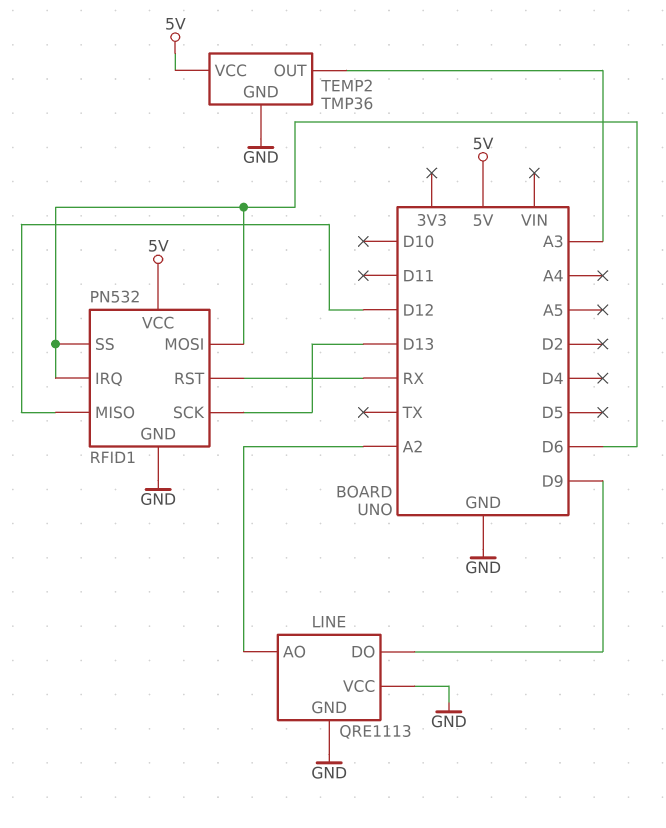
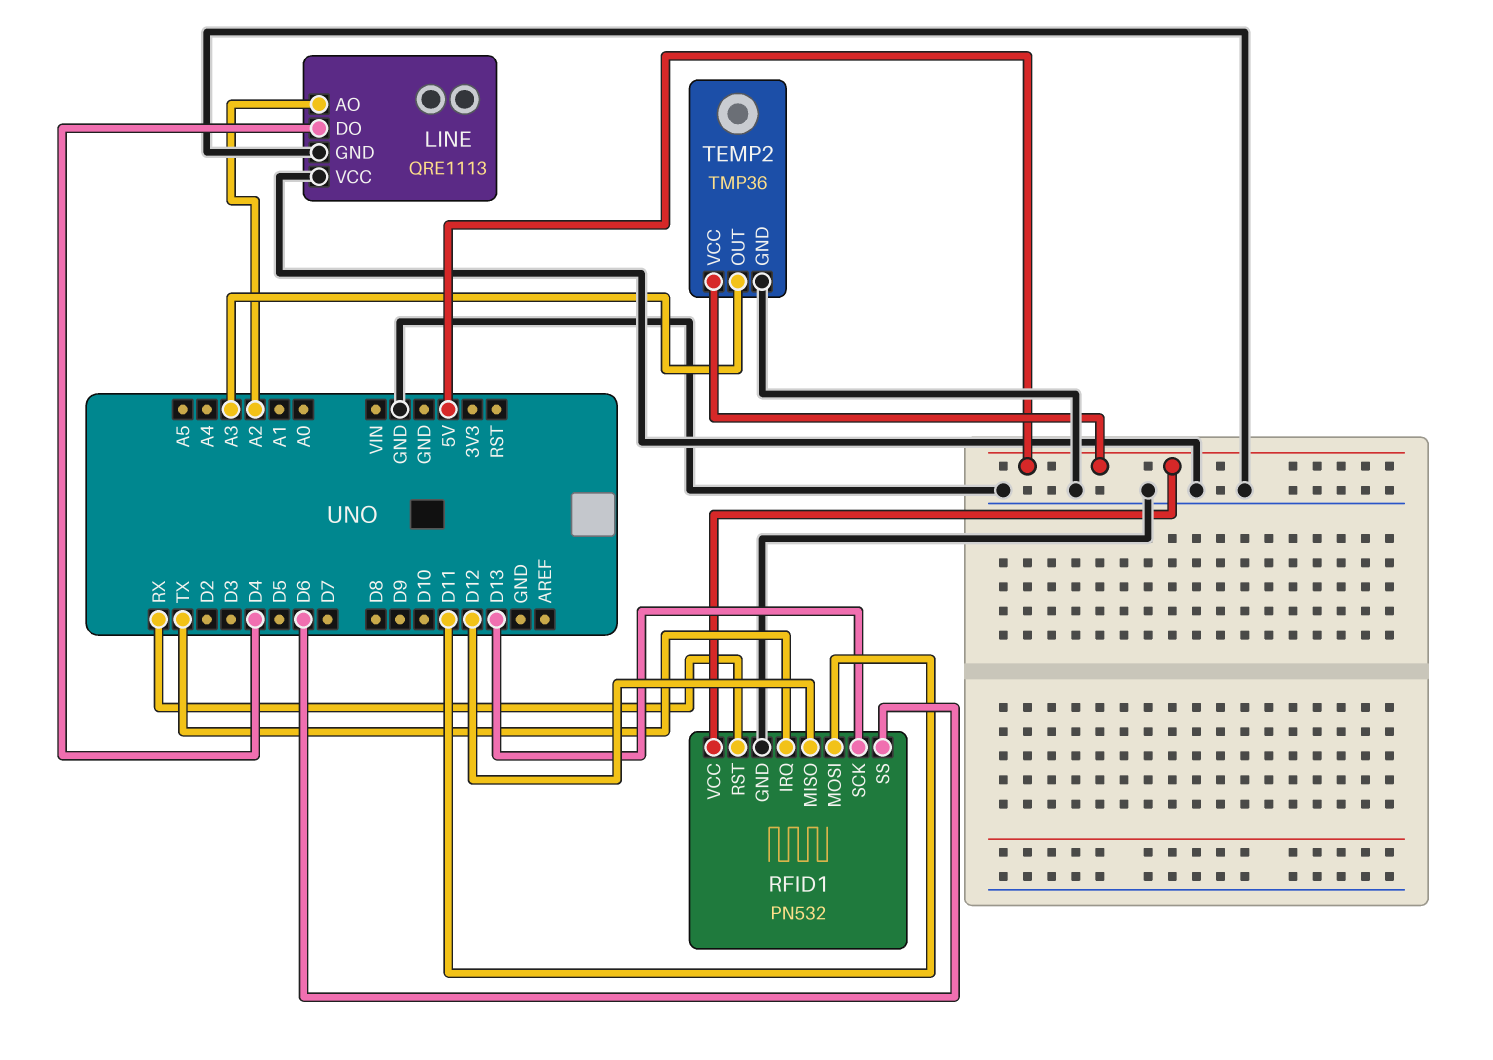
LINE pin DO: D9 -> D4
RFID1 pin IRQ: D6 -> TX
RFID1 pin MOSI: D6 -> D11

